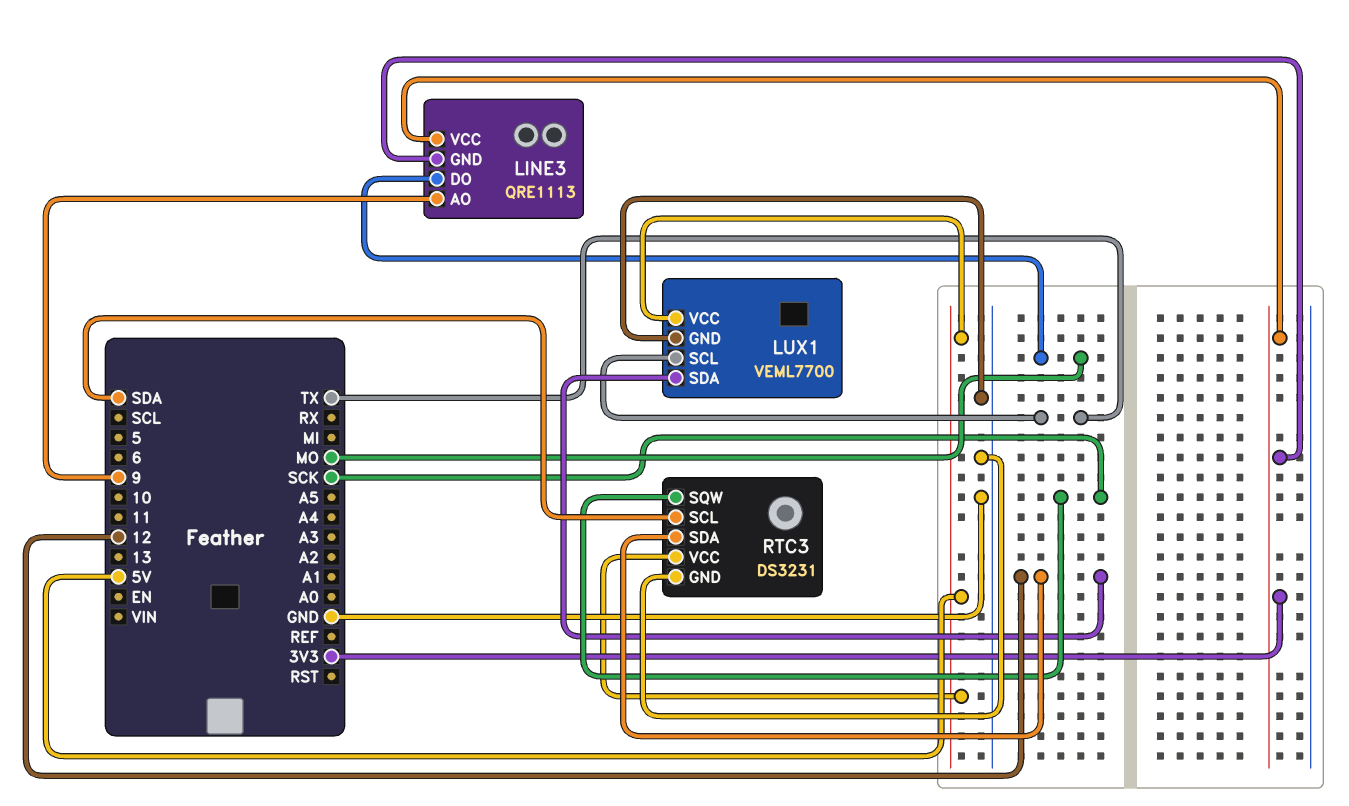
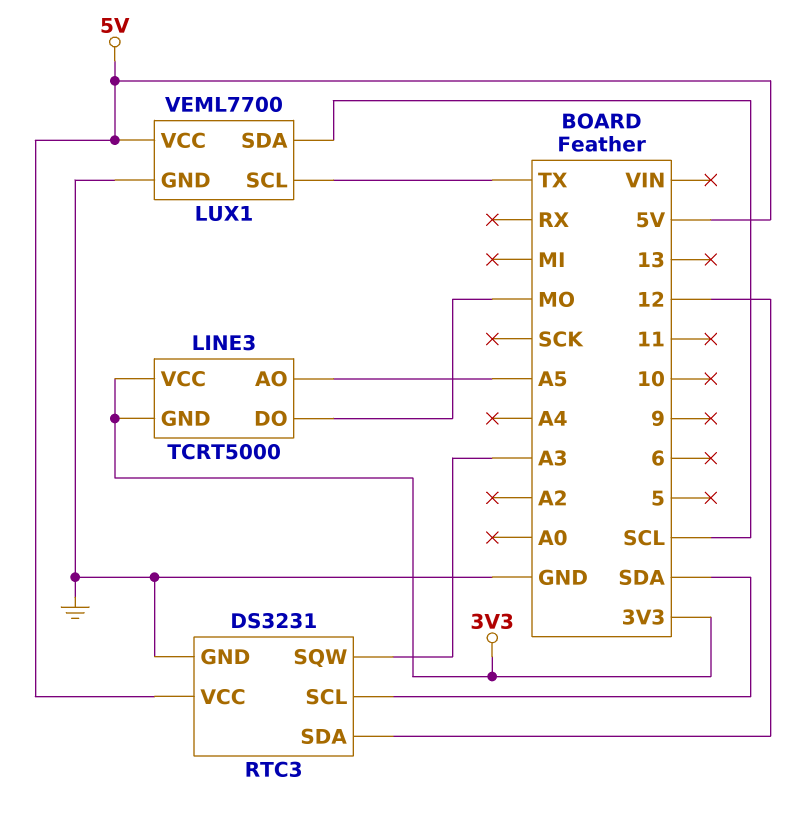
LINE3: QRE1113 -> TCRT5000
LINE3 pin AO: 9 -> A5
LUX1 pin SDA: 12 -> SCL
RTC3 pin SQW: SCK -> A3

